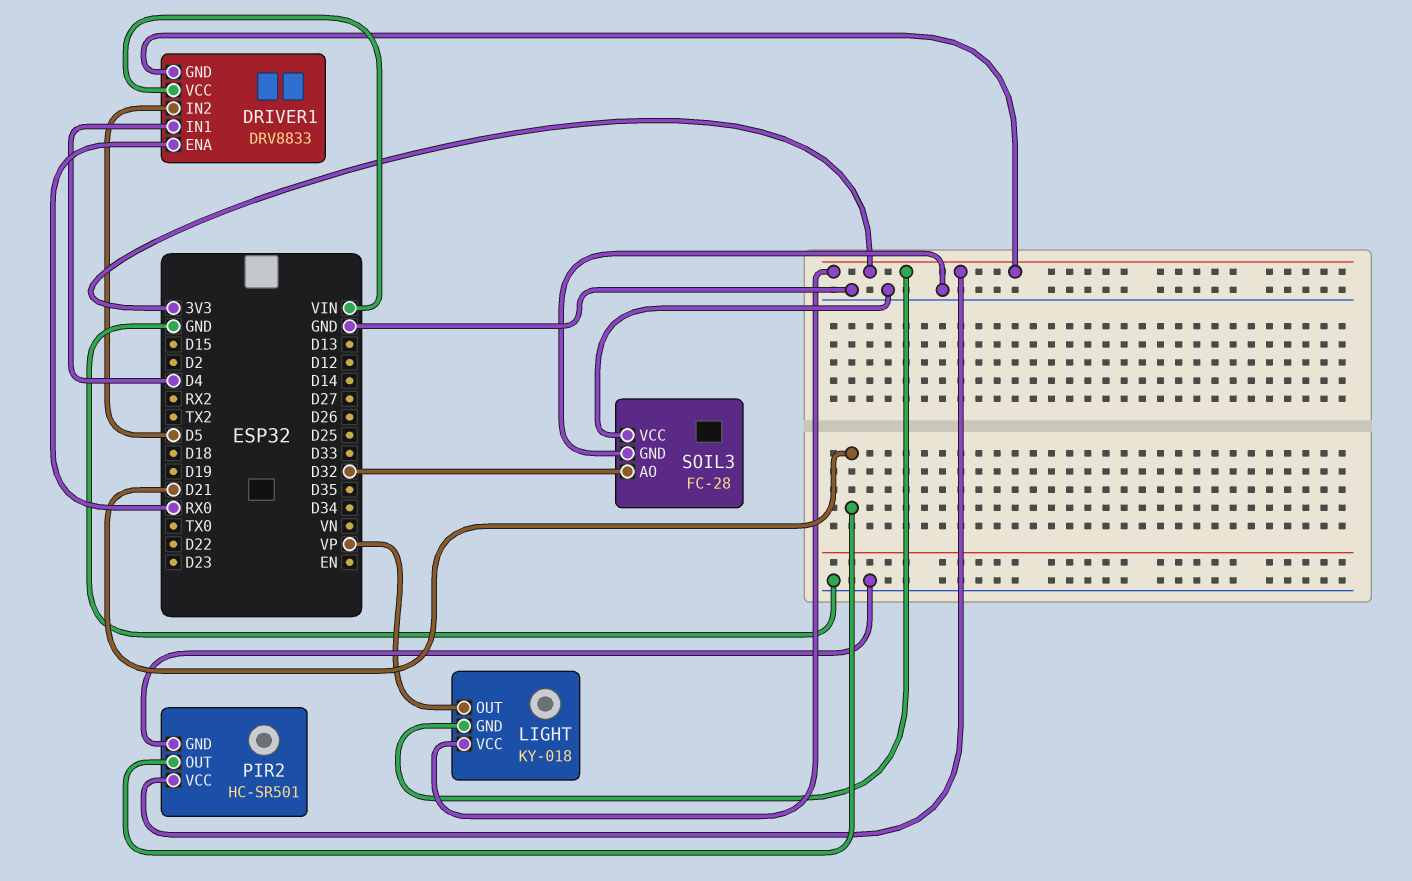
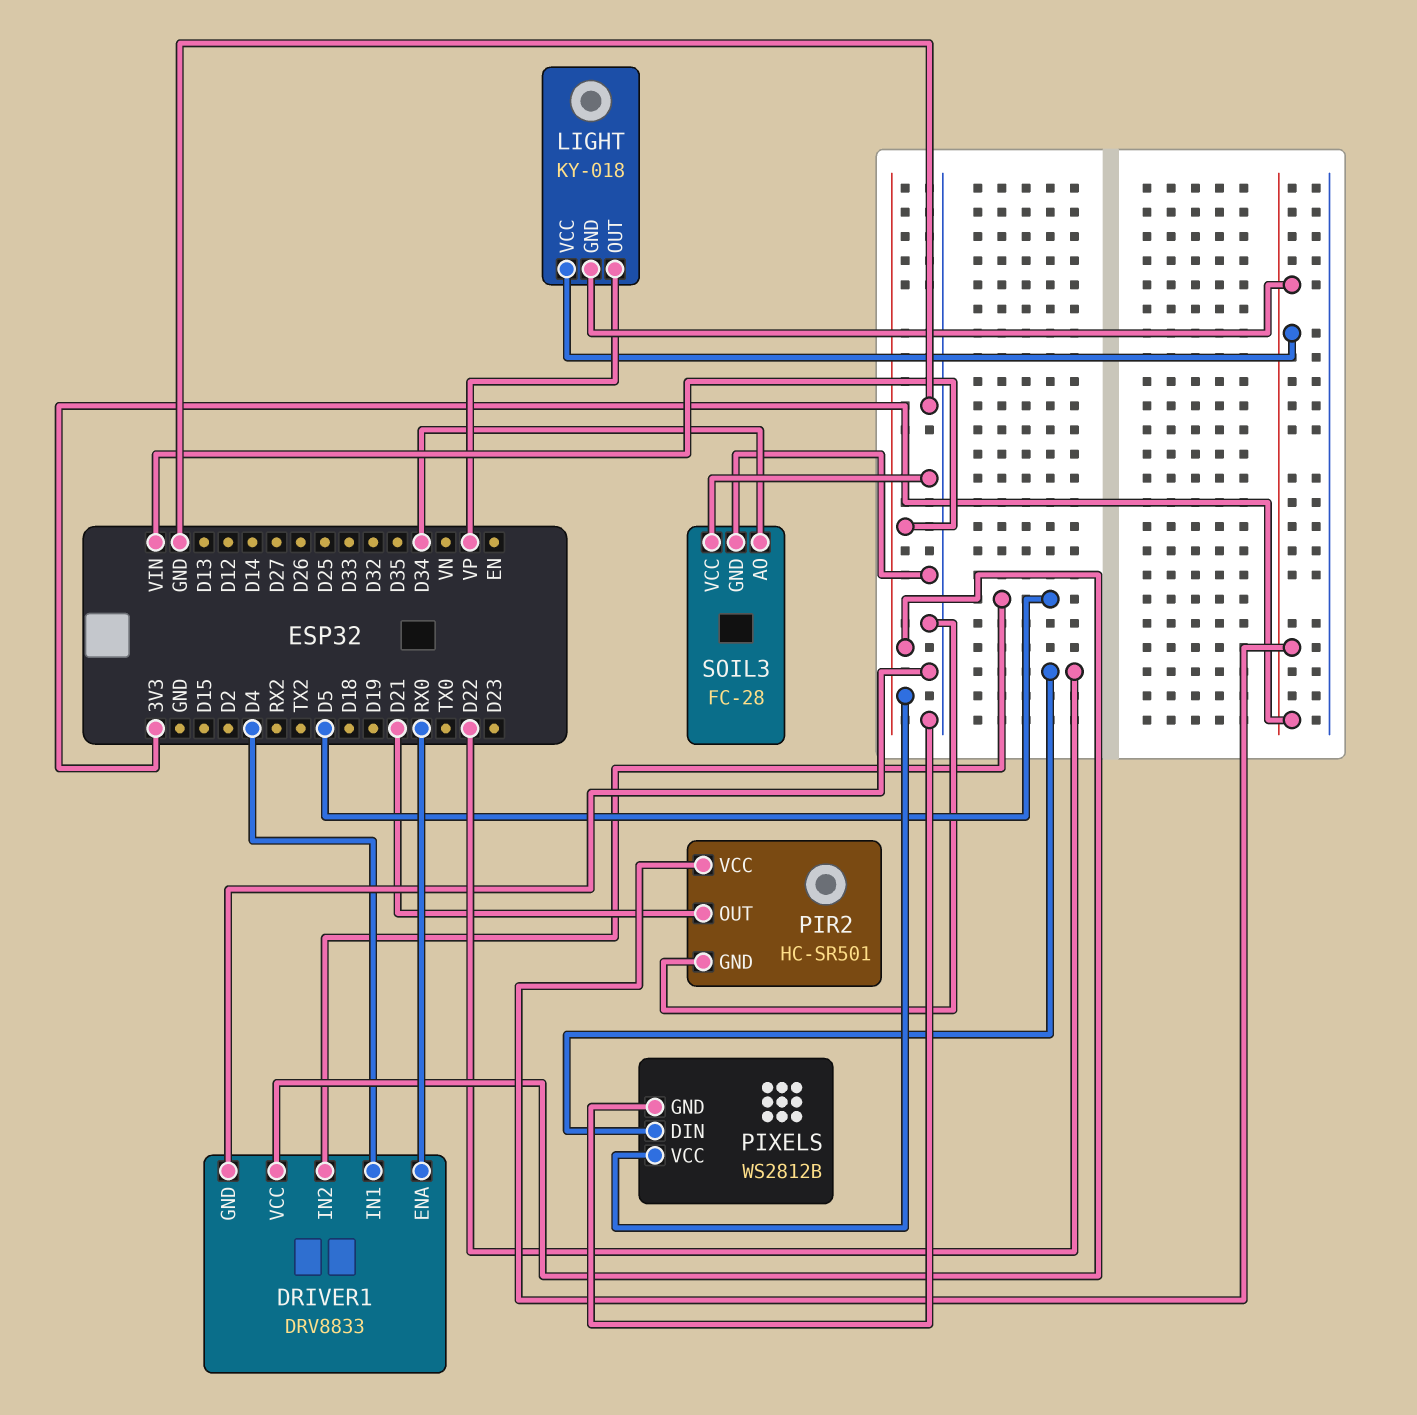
DRIVER1 pin GND: 3V3 -> GND
PIXELS: none -> WS2812B
PIXELS pin DIN: none -> D22
PIXELS pin GND: none -> GND
PIXELS pin VCC: none -> VIN
SOIL3 pin AO: D32 -> D34

